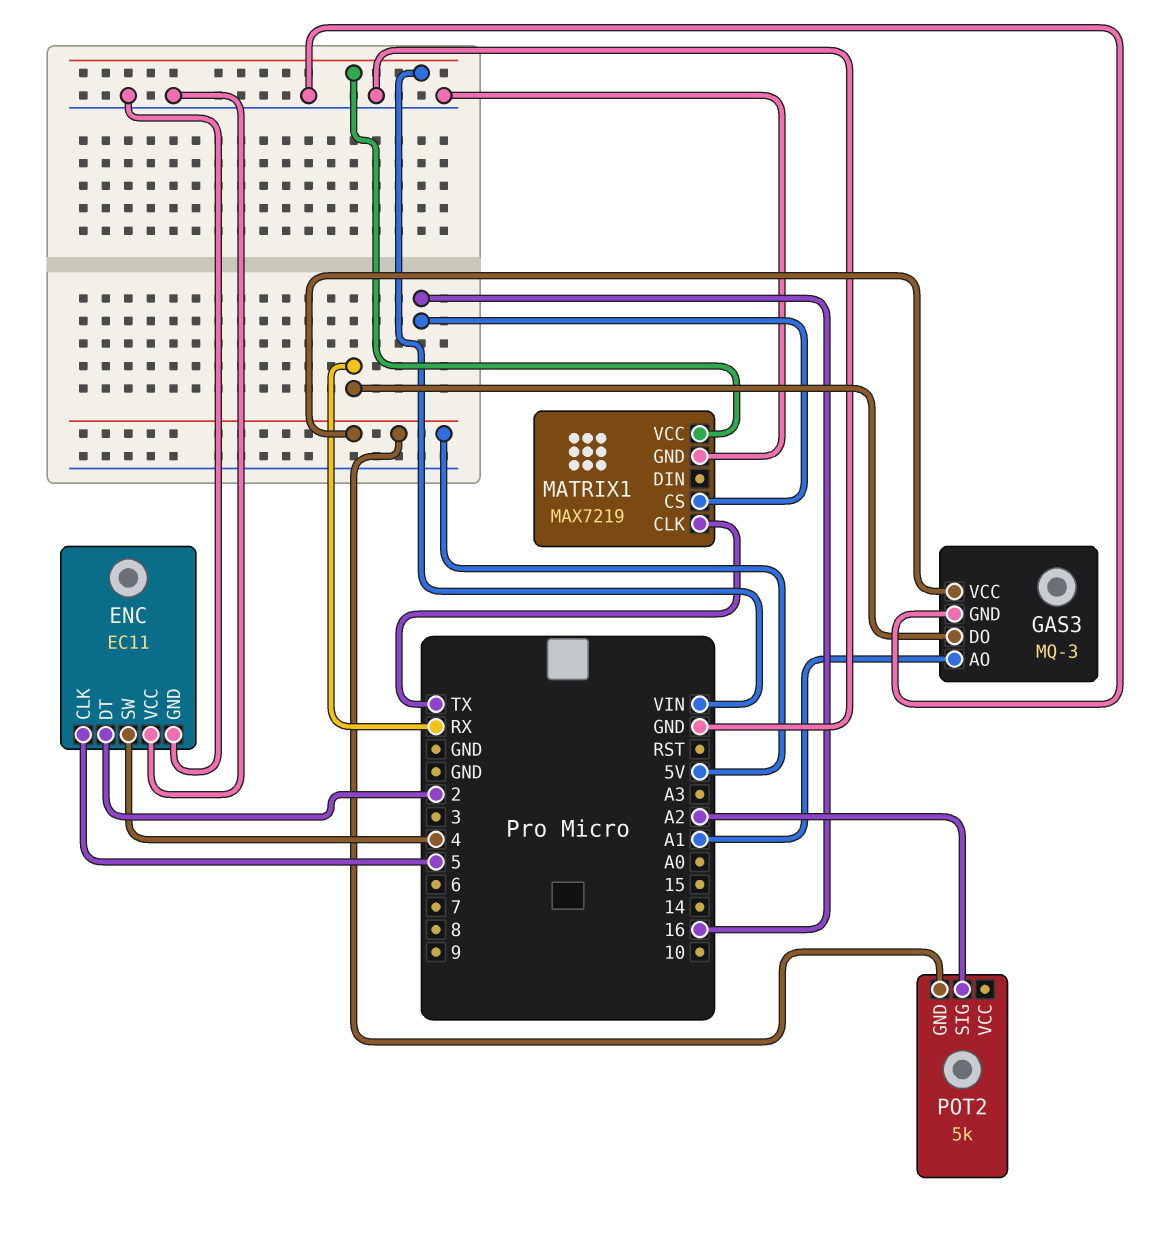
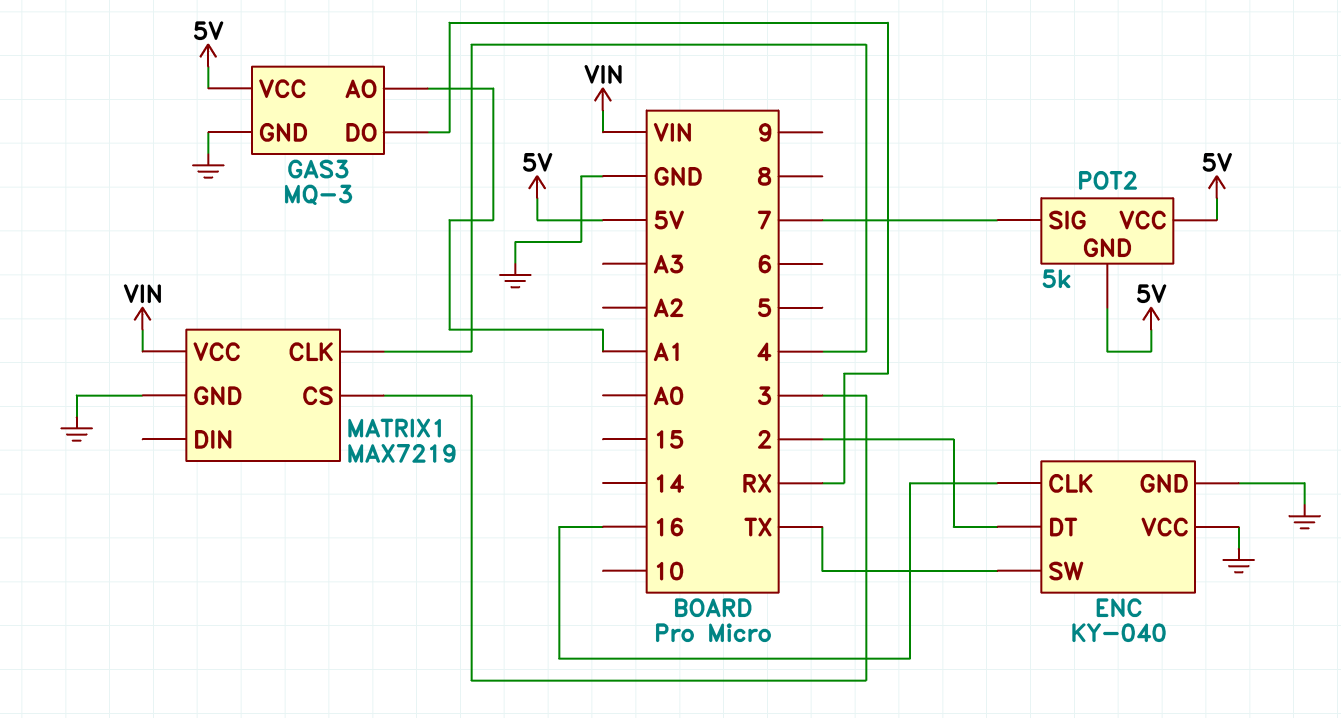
ENC: EC11 -> KY-040
ENC pin CLK: 5 -> 16
ENC pin SW: 4 -> TX
MATRIX1 pin CLK: TX -> 4
MATRIX1 pin CS: 16 -> 3
POT2 pin SIG: A2 -> 7
POT2 pin VCC: none -> 5V

